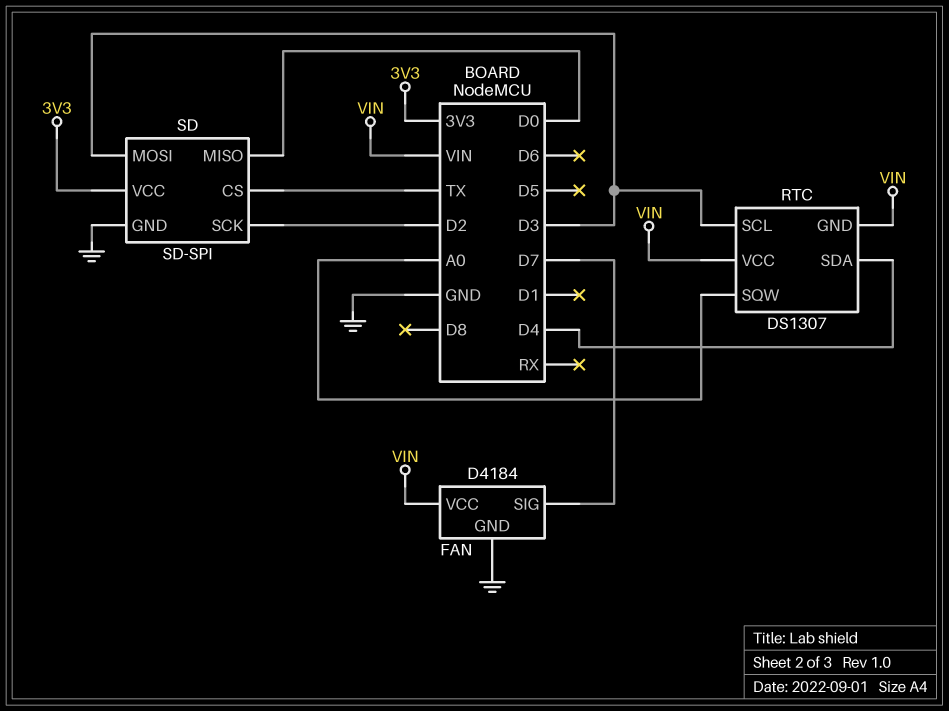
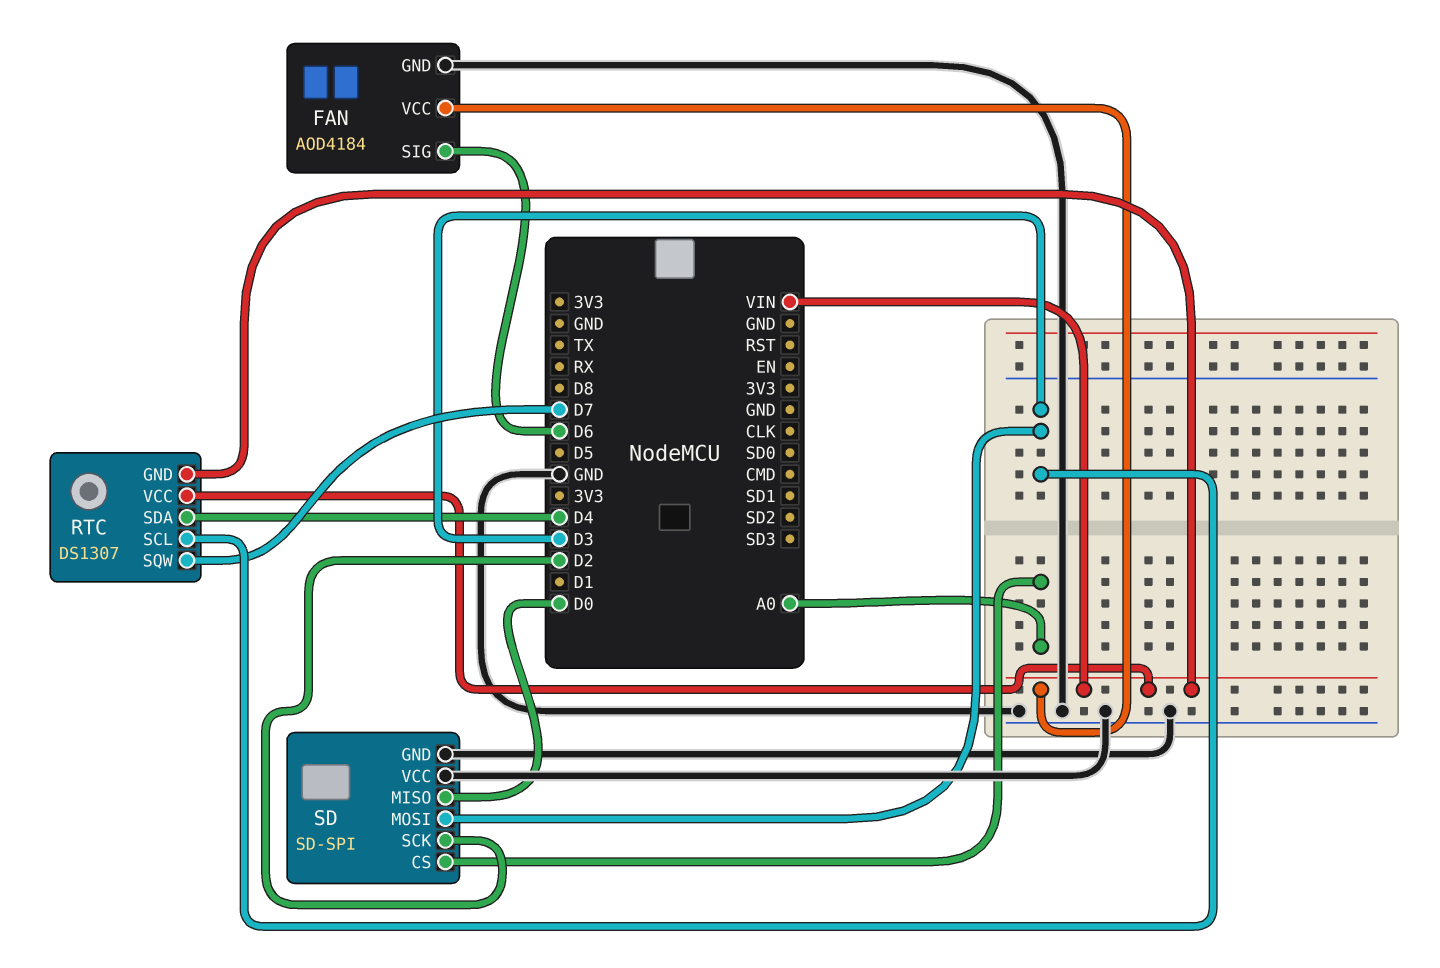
FAN: D4184 -> AOD4184
FAN pin SIG: D7 -> D6
RTC pin SQW: A0 -> D7
SD pin CS: TX -> A0
SD pin VCC: 3V3 -> GND

